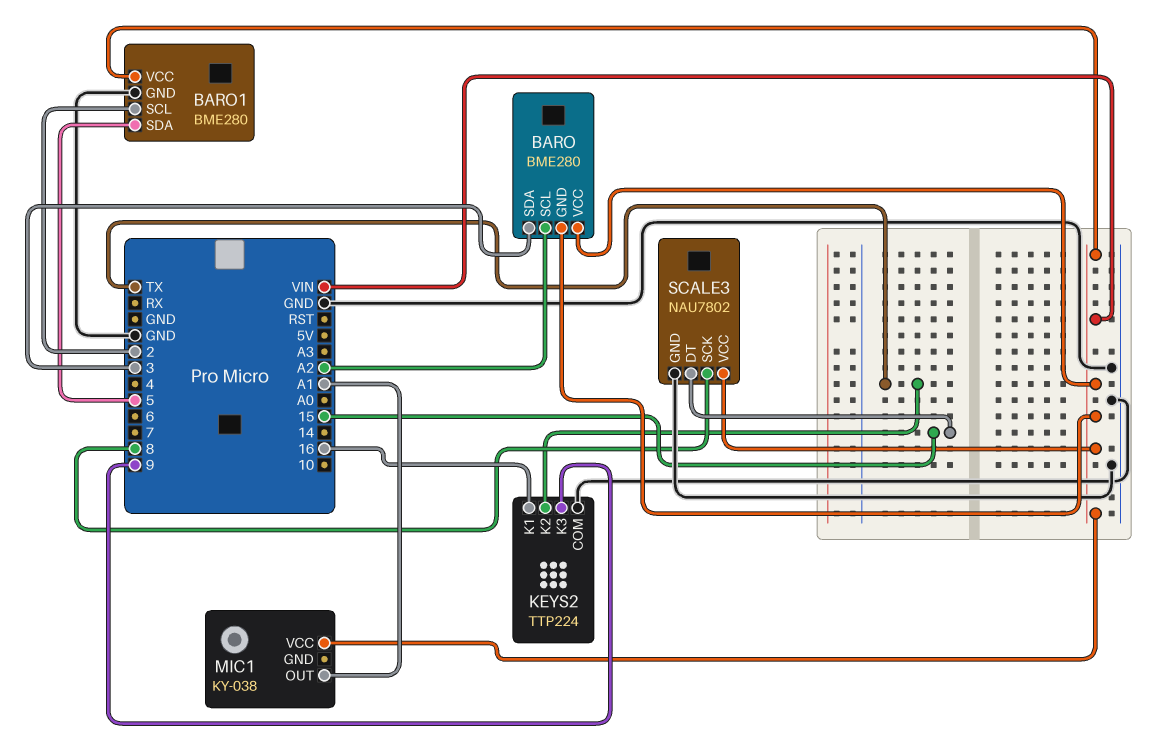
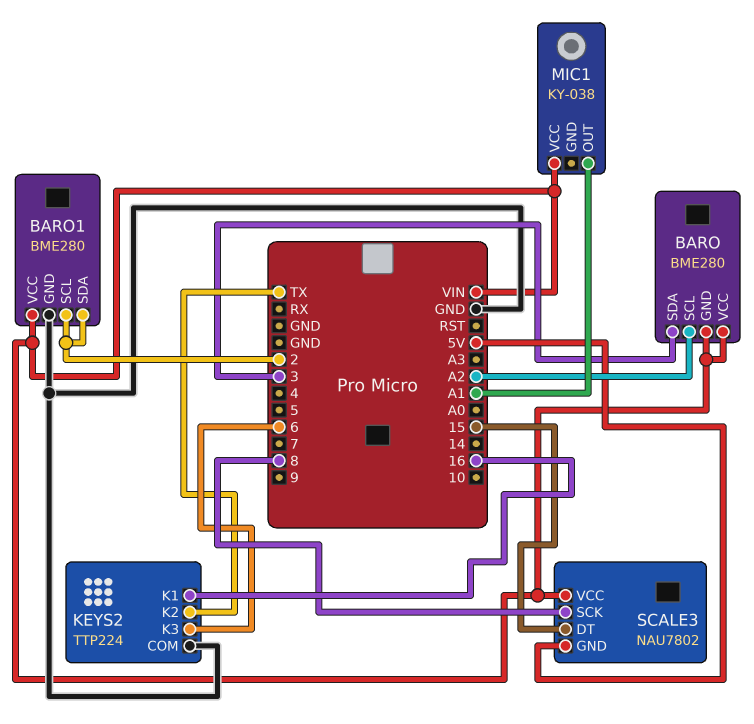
BARO1 pin SDA: 5 -> 2
KEYS2 pin K3: 9 -> 6
SCALE3 pin GND: GND -> 5V

